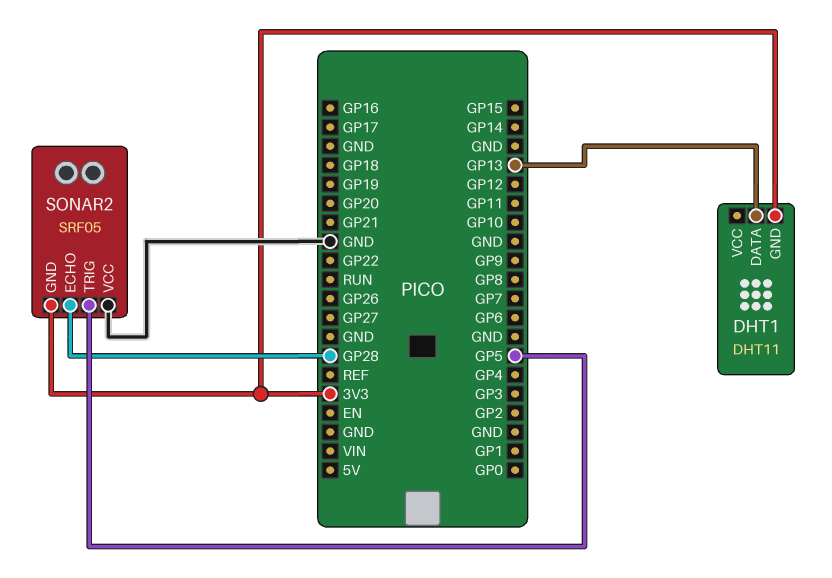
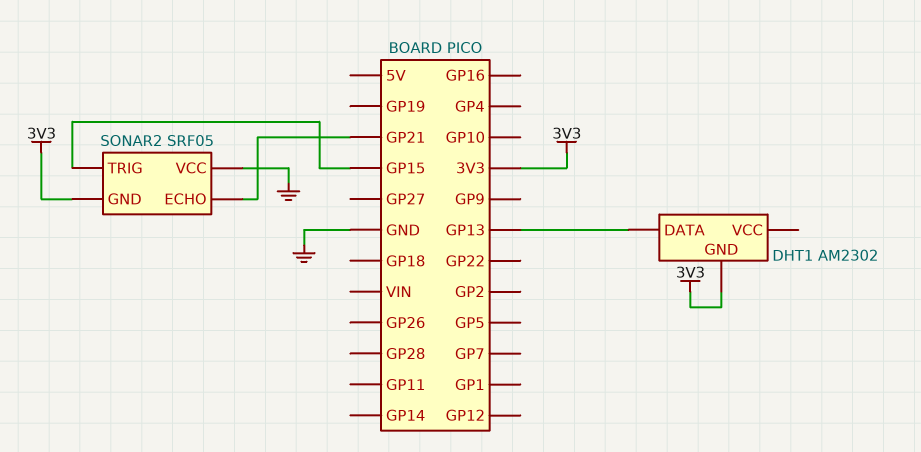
DHT1: DHT11 -> AM2302
SONAR2 pin ECHO: GP28 -> GP21
SONAR2 pin TRIG: GP5 -> GP15

